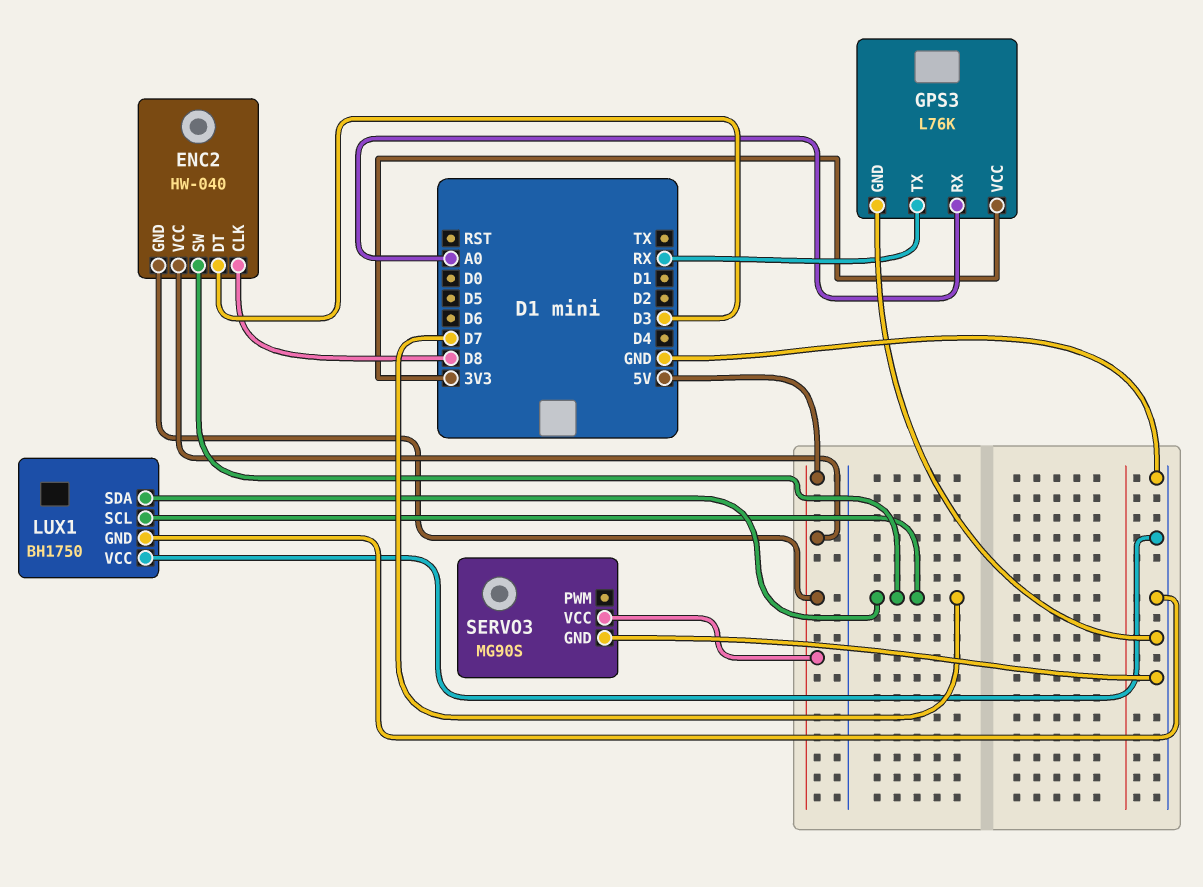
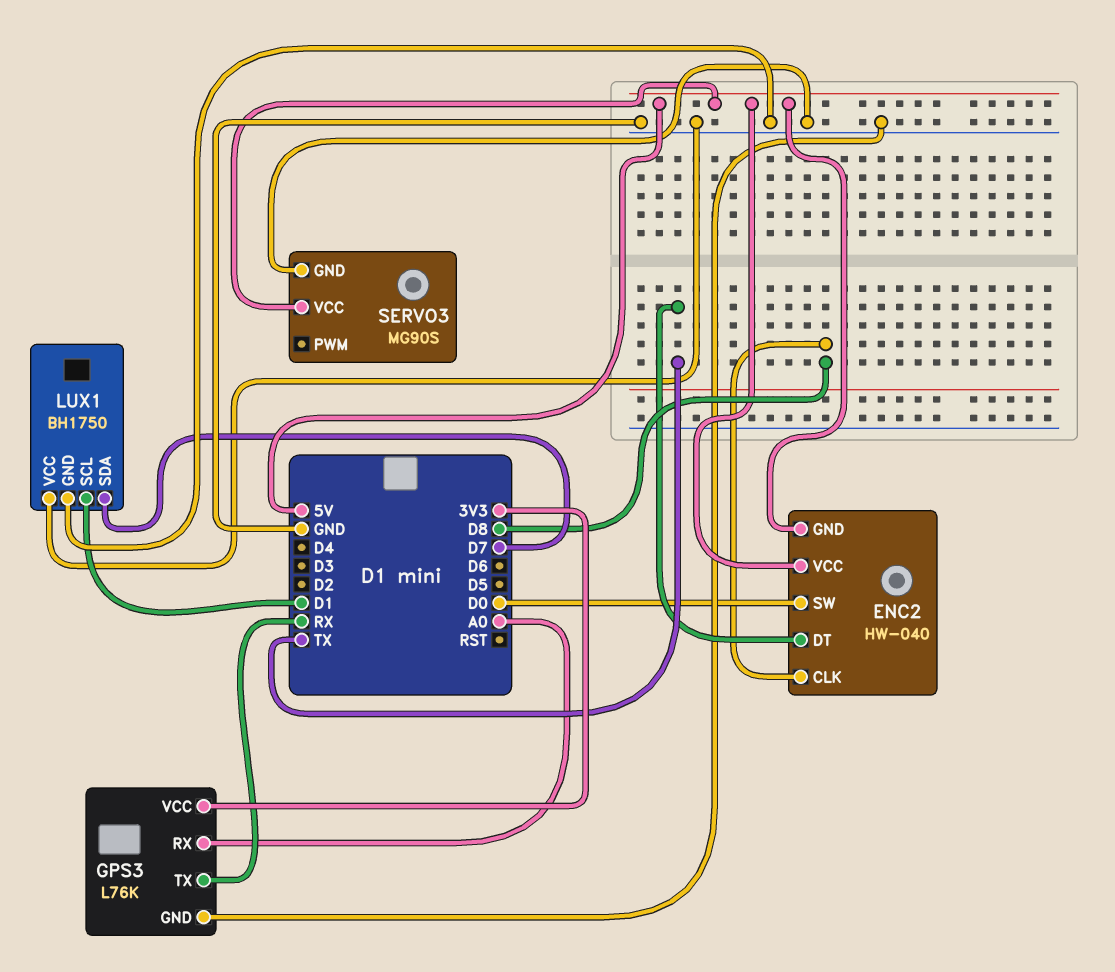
ENC2 pin DT: D3 -> TX
ENC2 pin SW: D7 -> D0
LUX1 pin SCL: D7 -> D1

